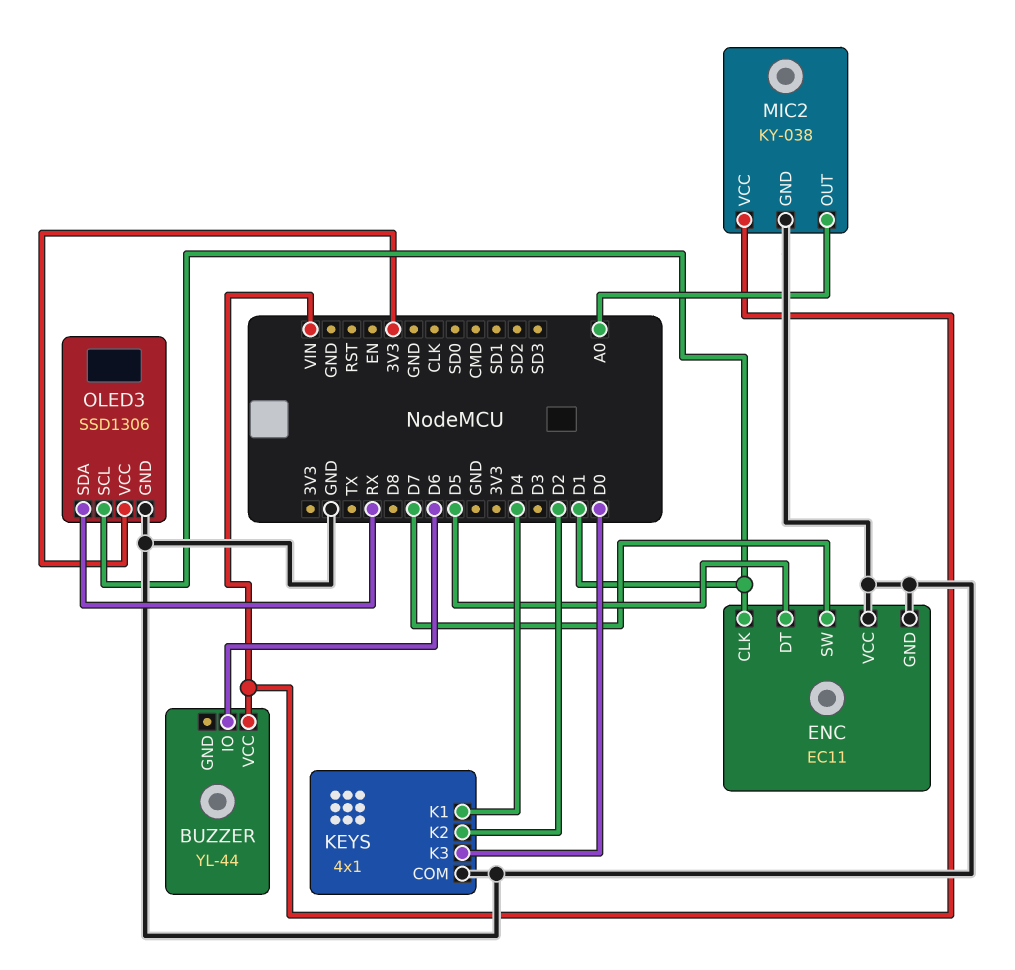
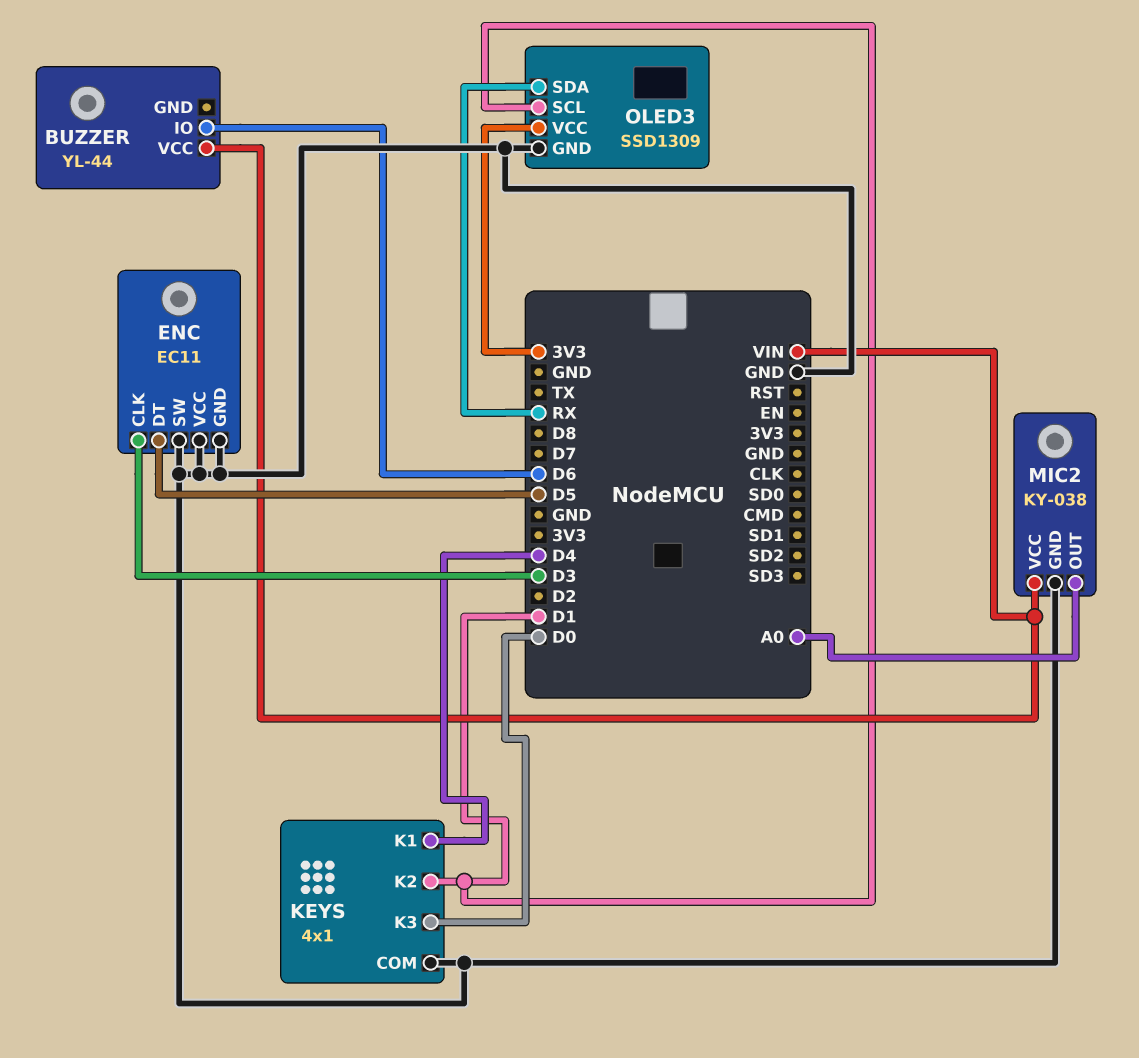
ENC pin CLK: D1 -> D3
ENC pin SW: D7 -> GND
KEYS pin K2: D2 -> D1
OLED3: SSD1306 -> SSD1309

